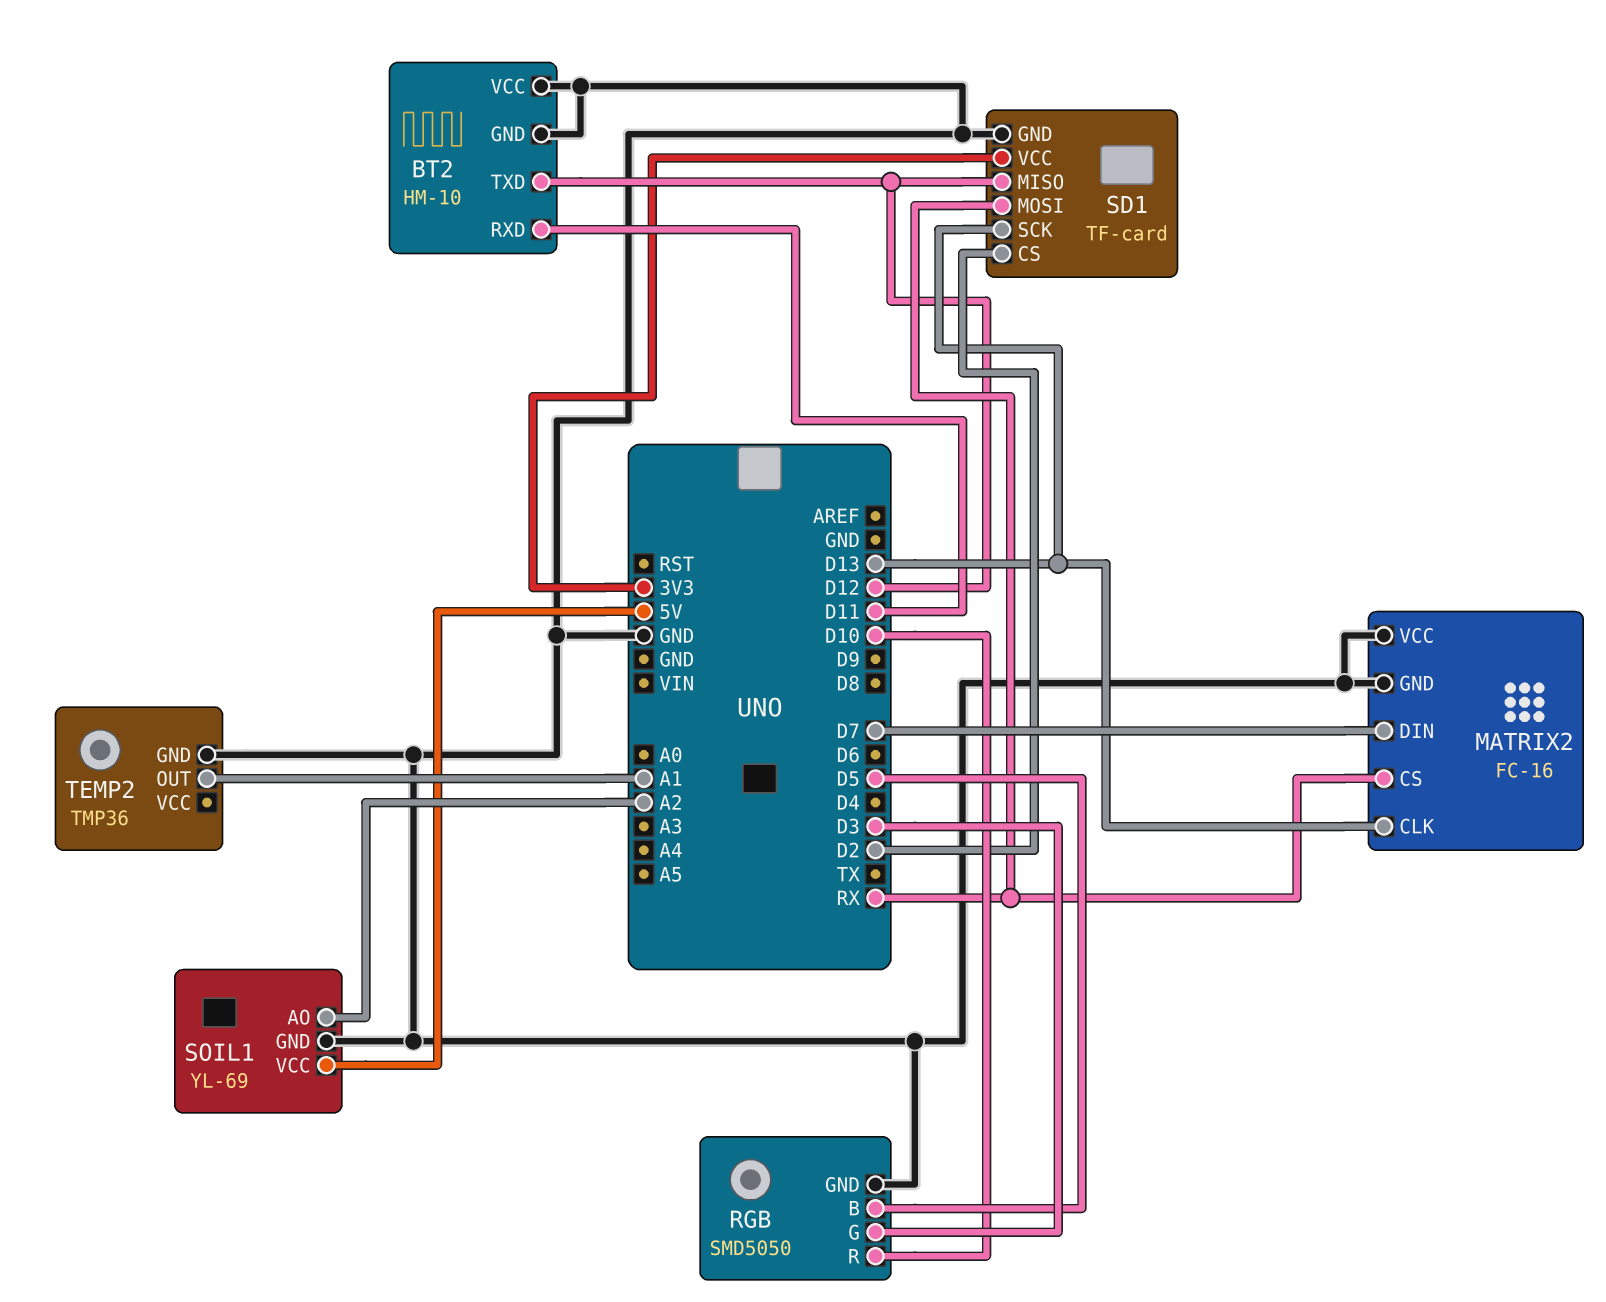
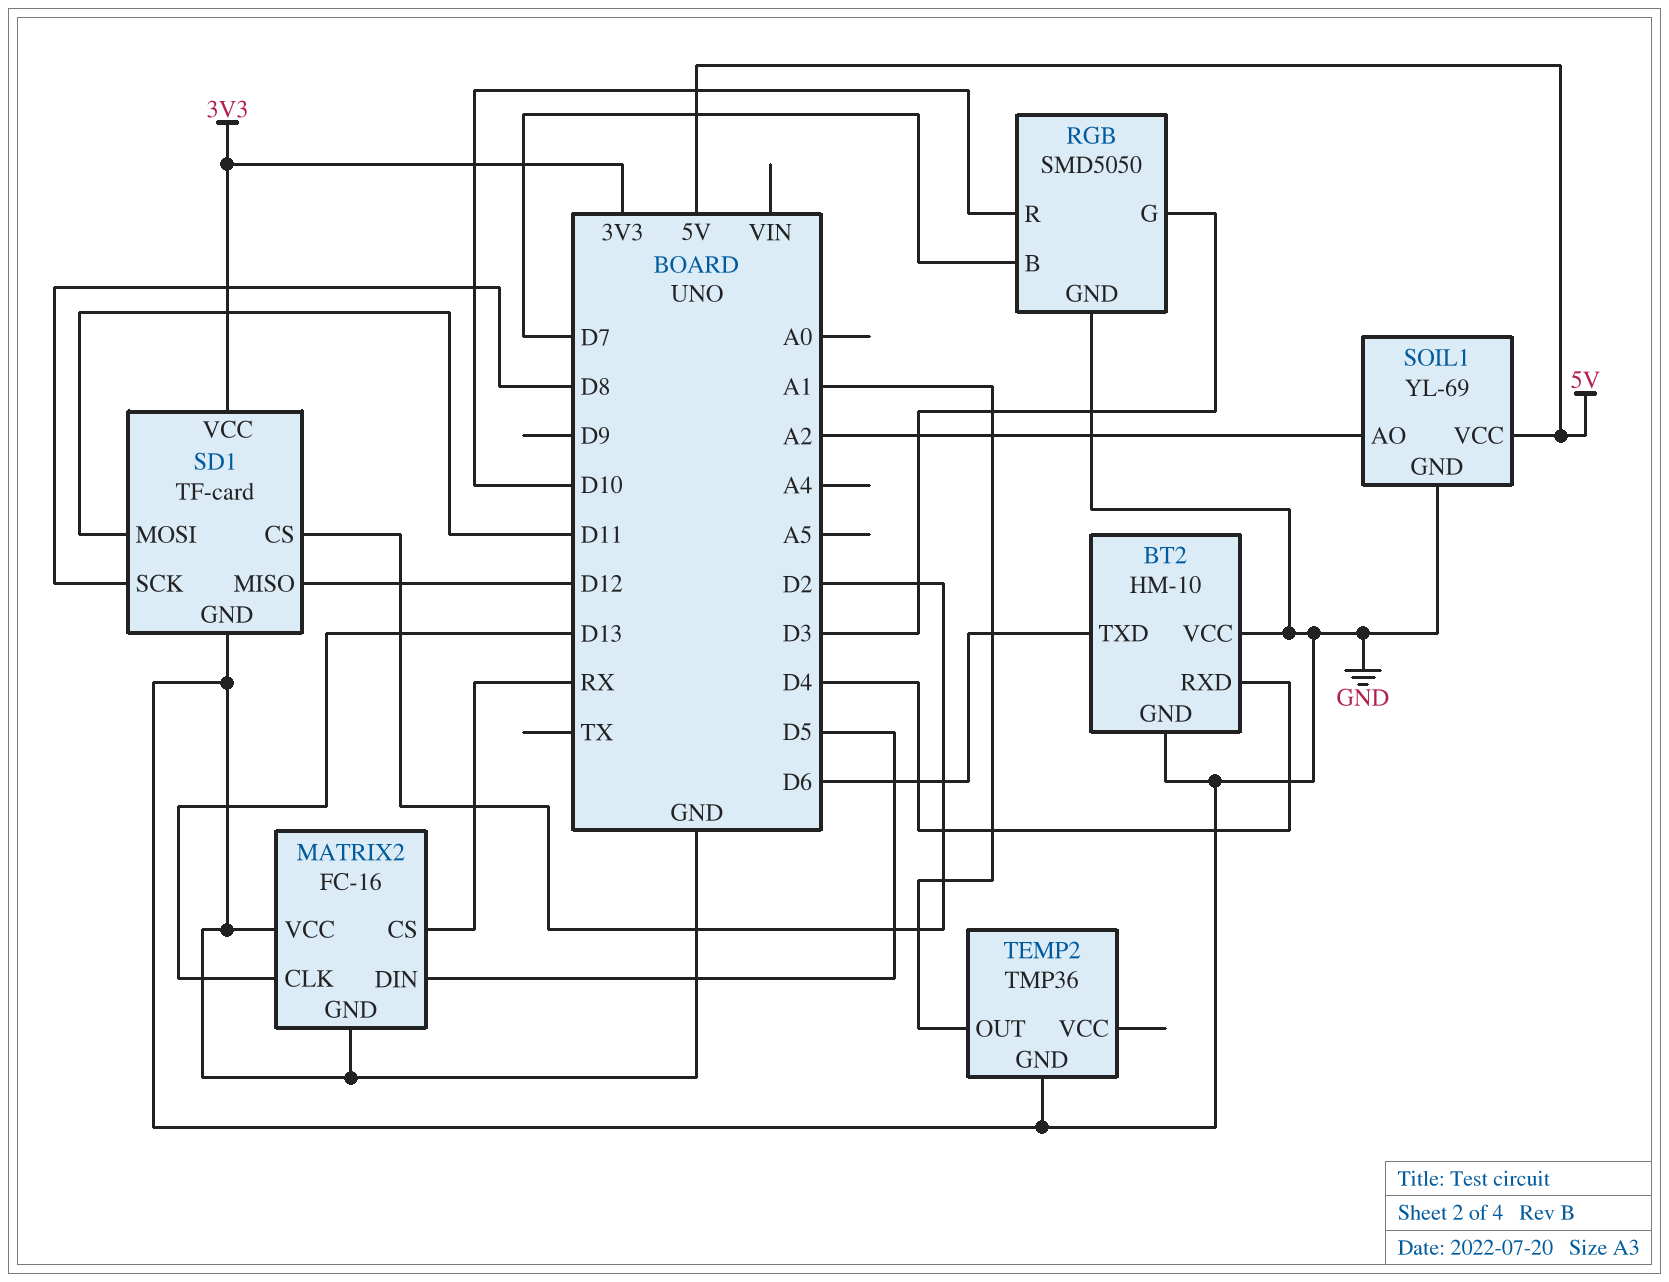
BT2 pin RXD: D11 -> D4
BT2 pin TXD: D12 -> D6
MATRIX2 pin DIN: D7 -> D5
RGB pin B: D5 -> D7
SD1 pin MOSI: RX -> D11
SD1 pin SCK: D13 -> D8

